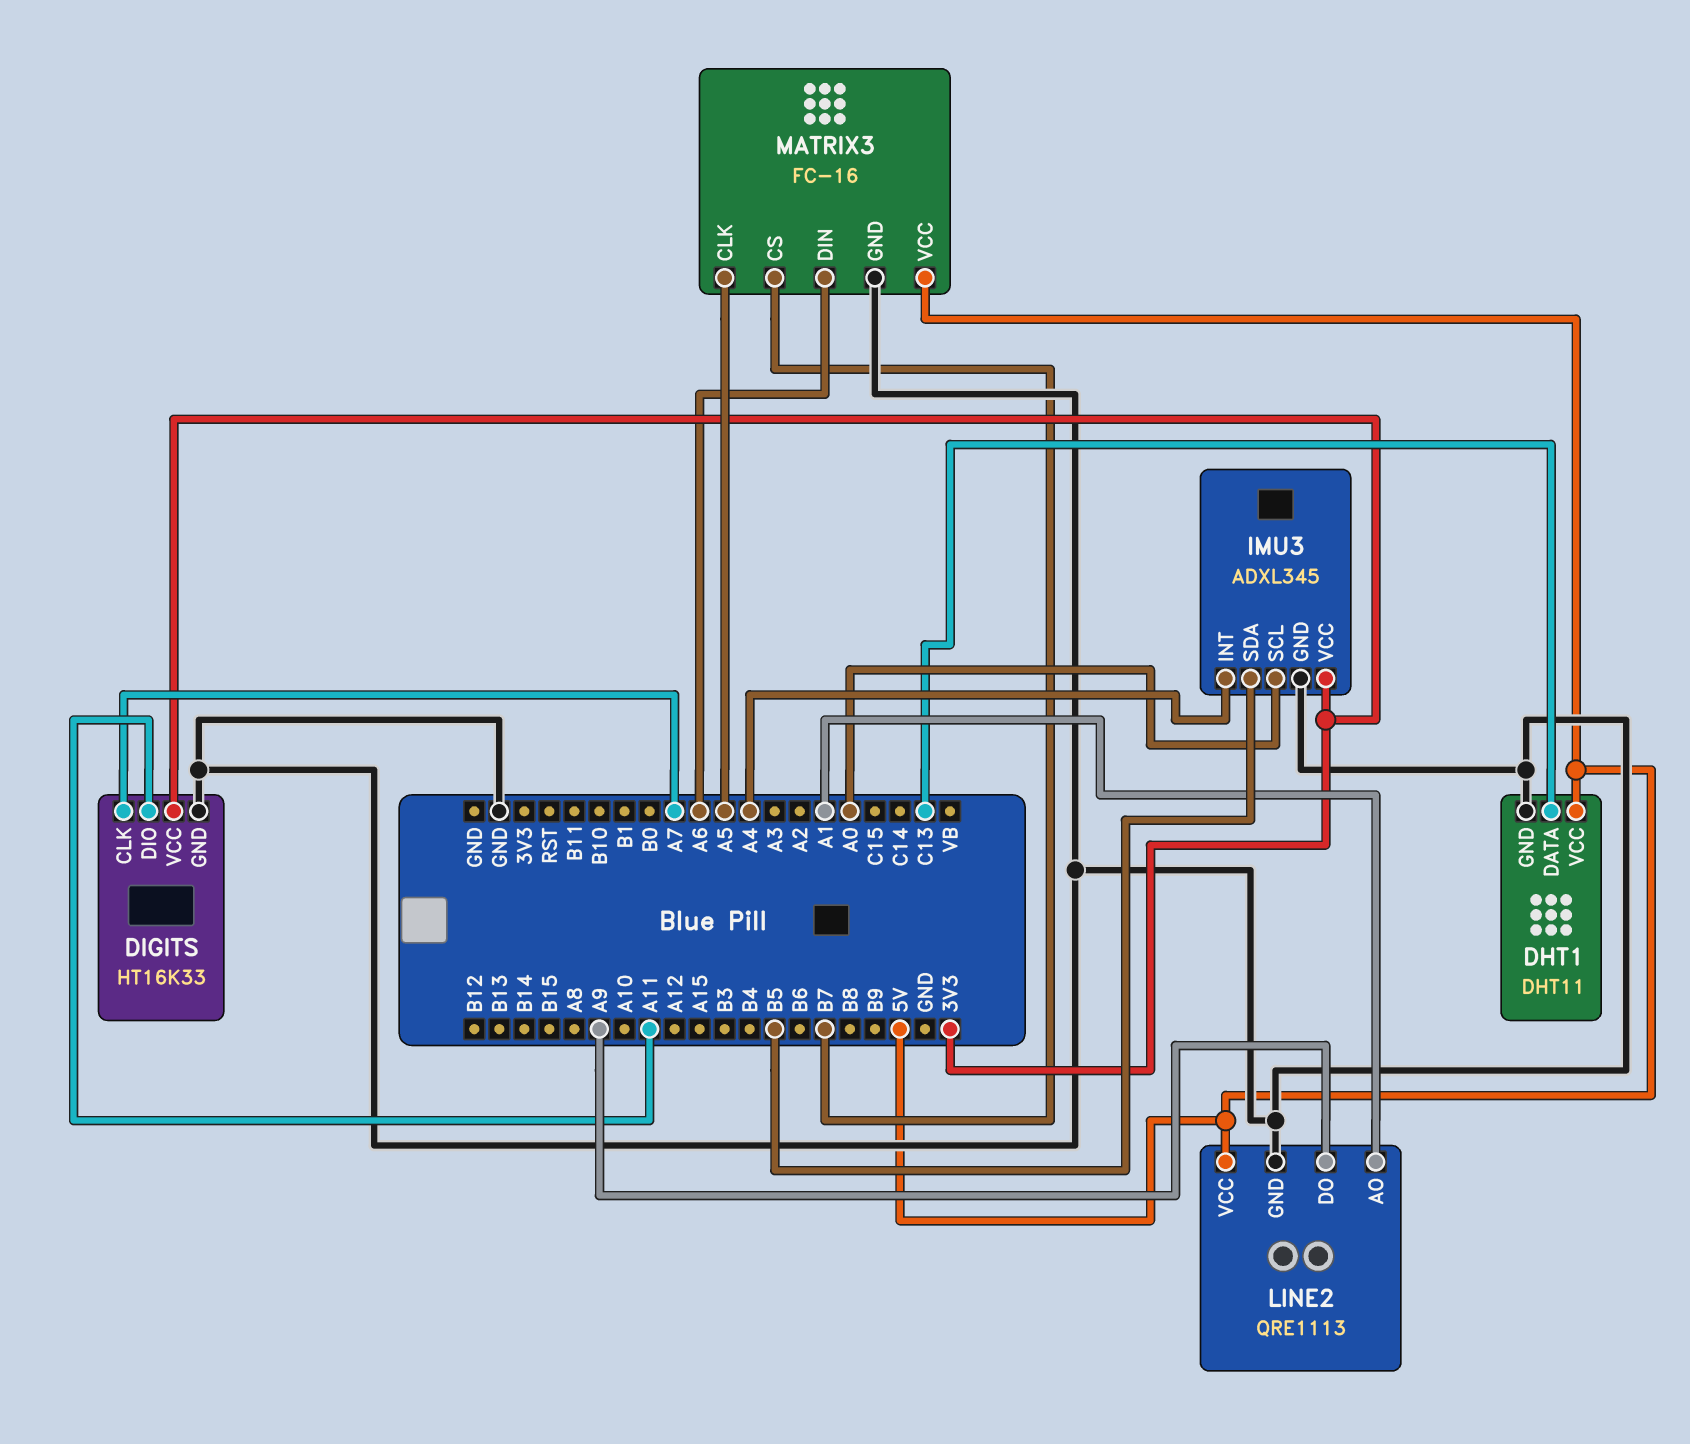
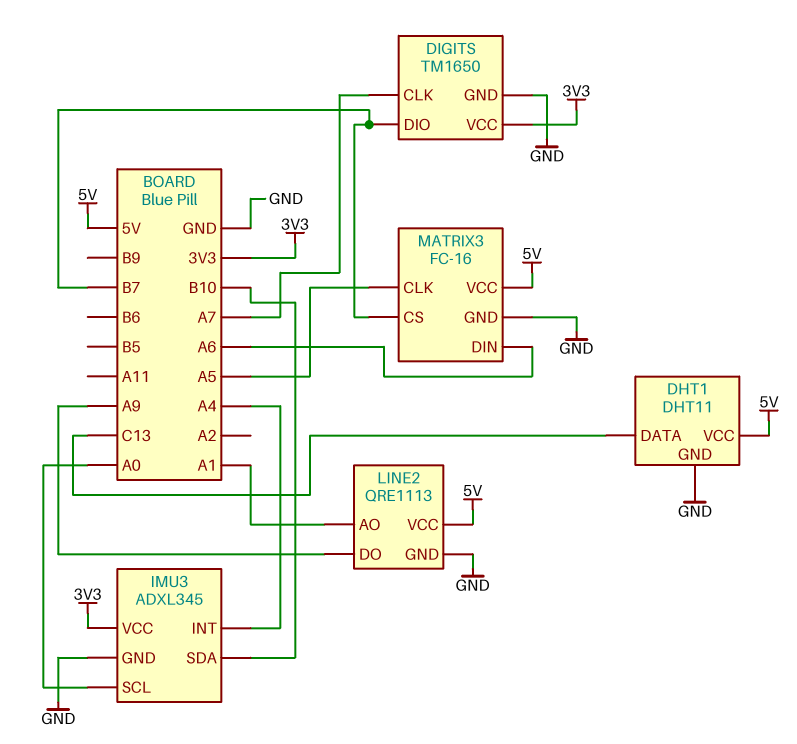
DIGITS: HT16K33 -> TM1650
DIGITS pin DIO: A11 -> B7
IMU3 pin SDA: B5 -> B10

